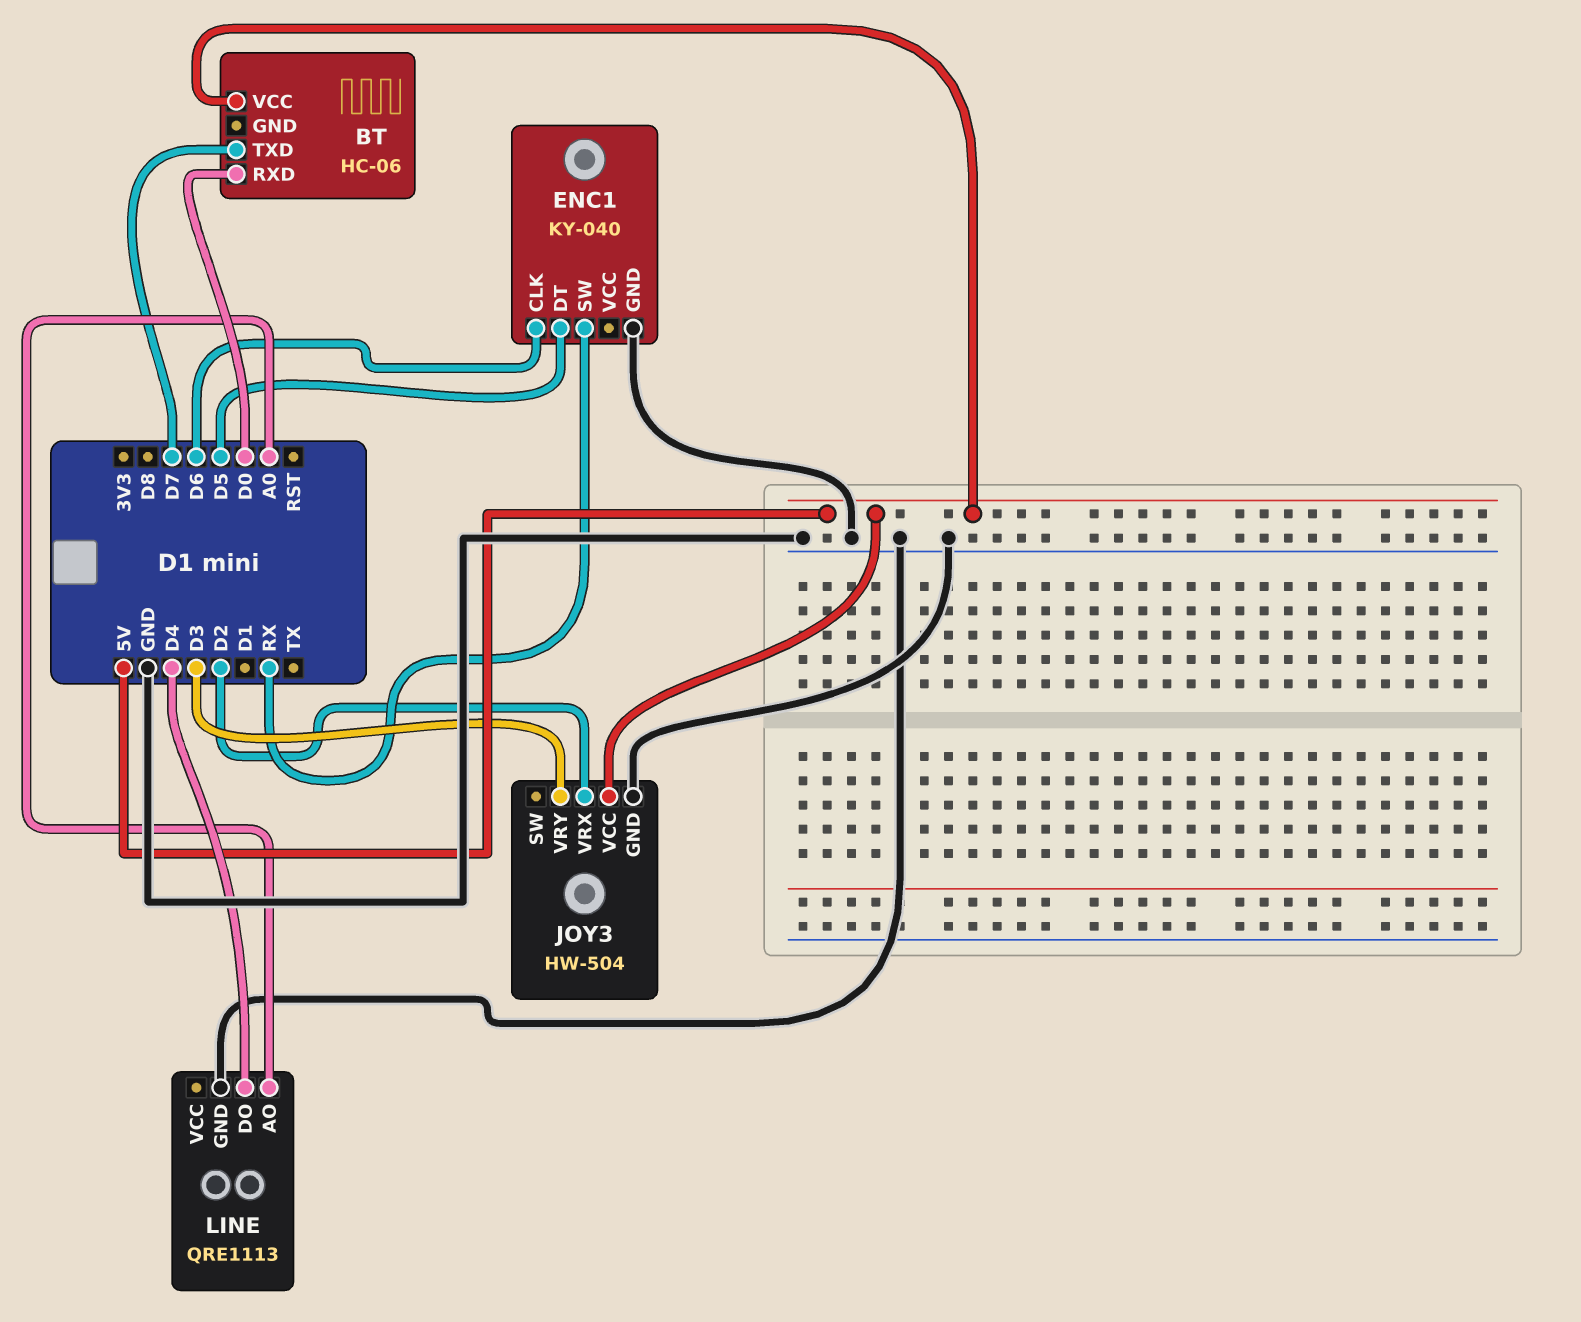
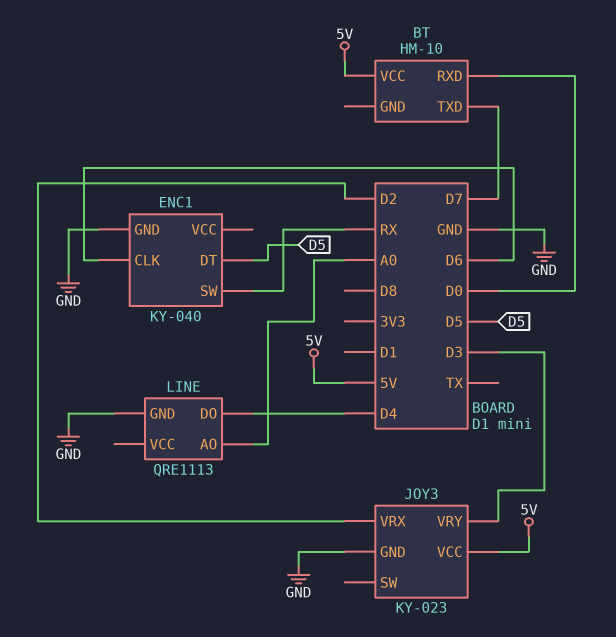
BT: HC-06 -> HM-10
JOY3: HW-504 -> KY-023

